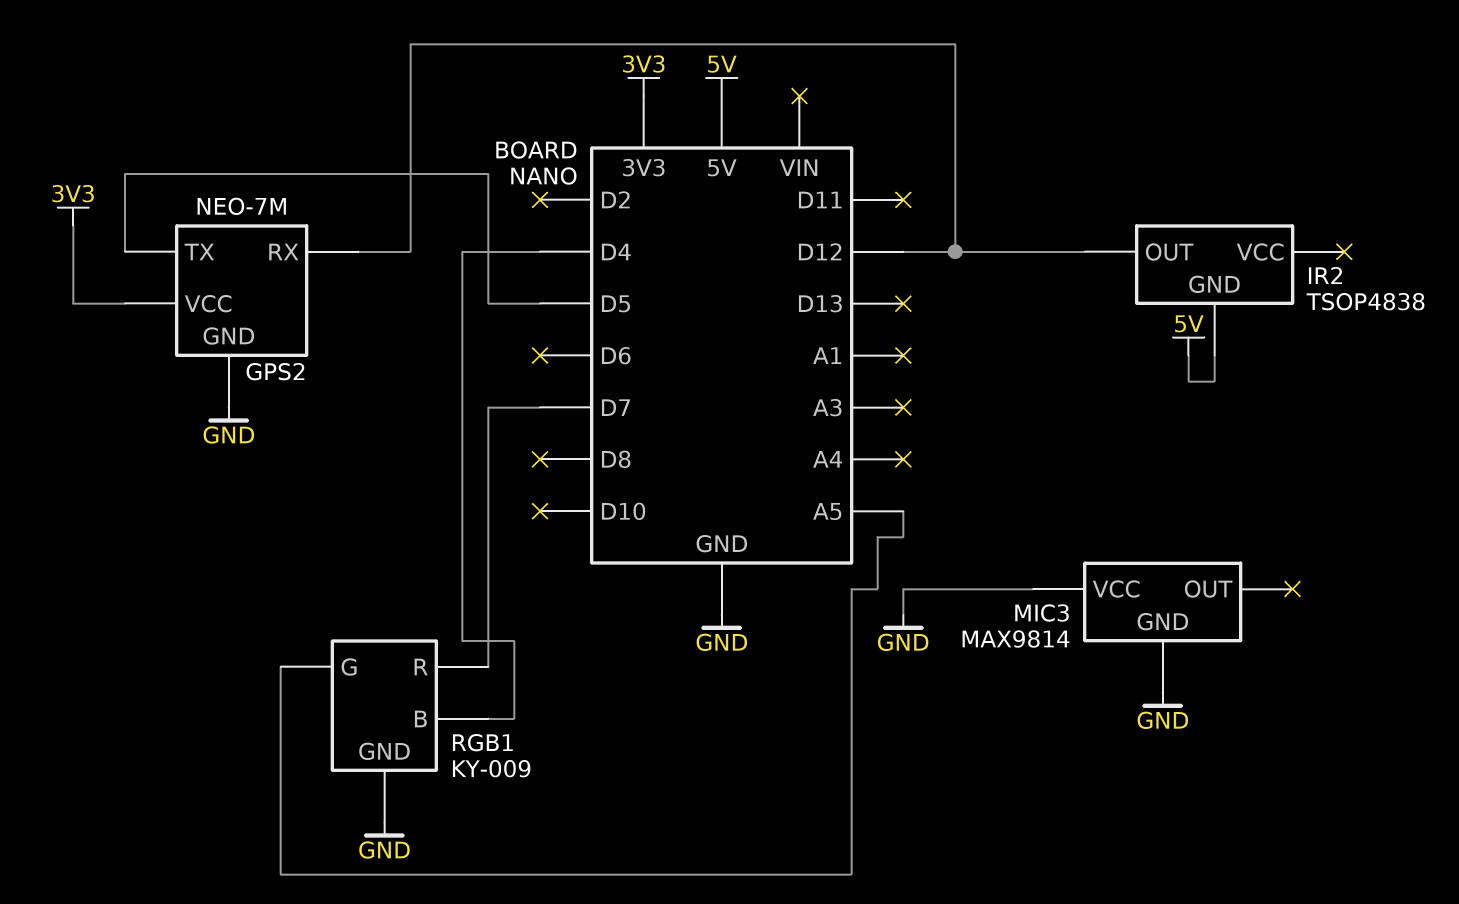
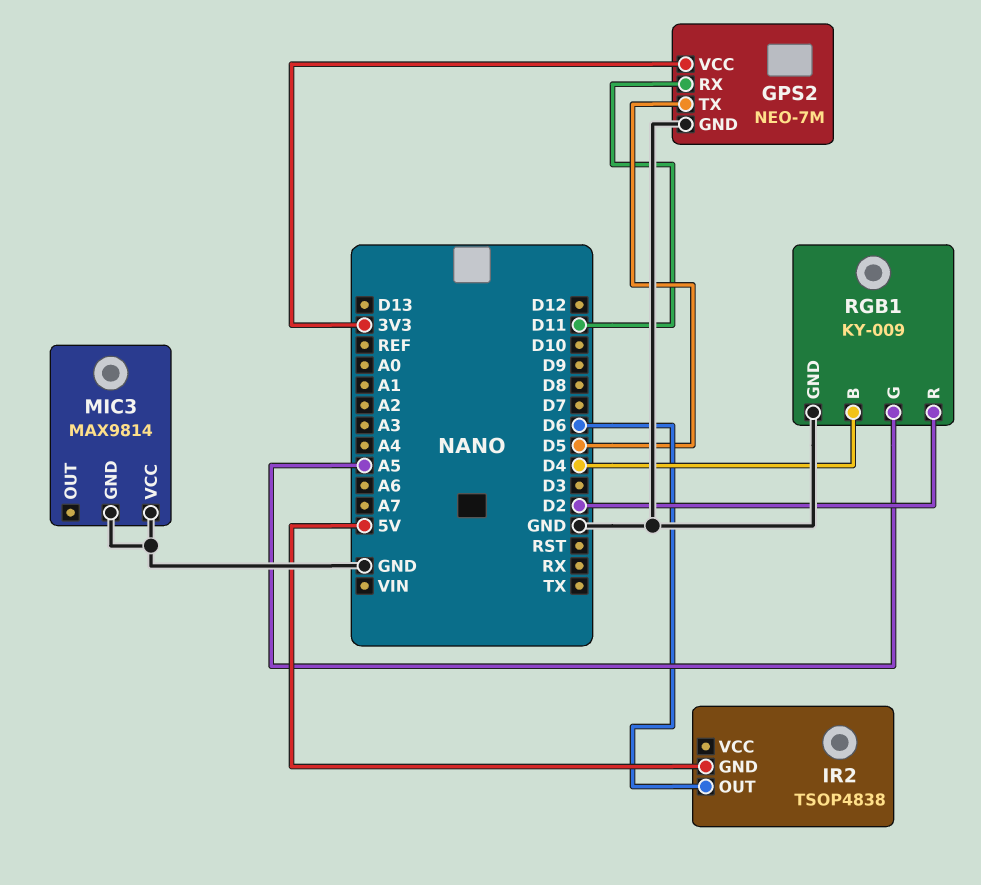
GPS2 pin RX: D12 -> D11
IR2 pin OUT: D12 -> D6
RGB1 pin R: D7 -> D2

